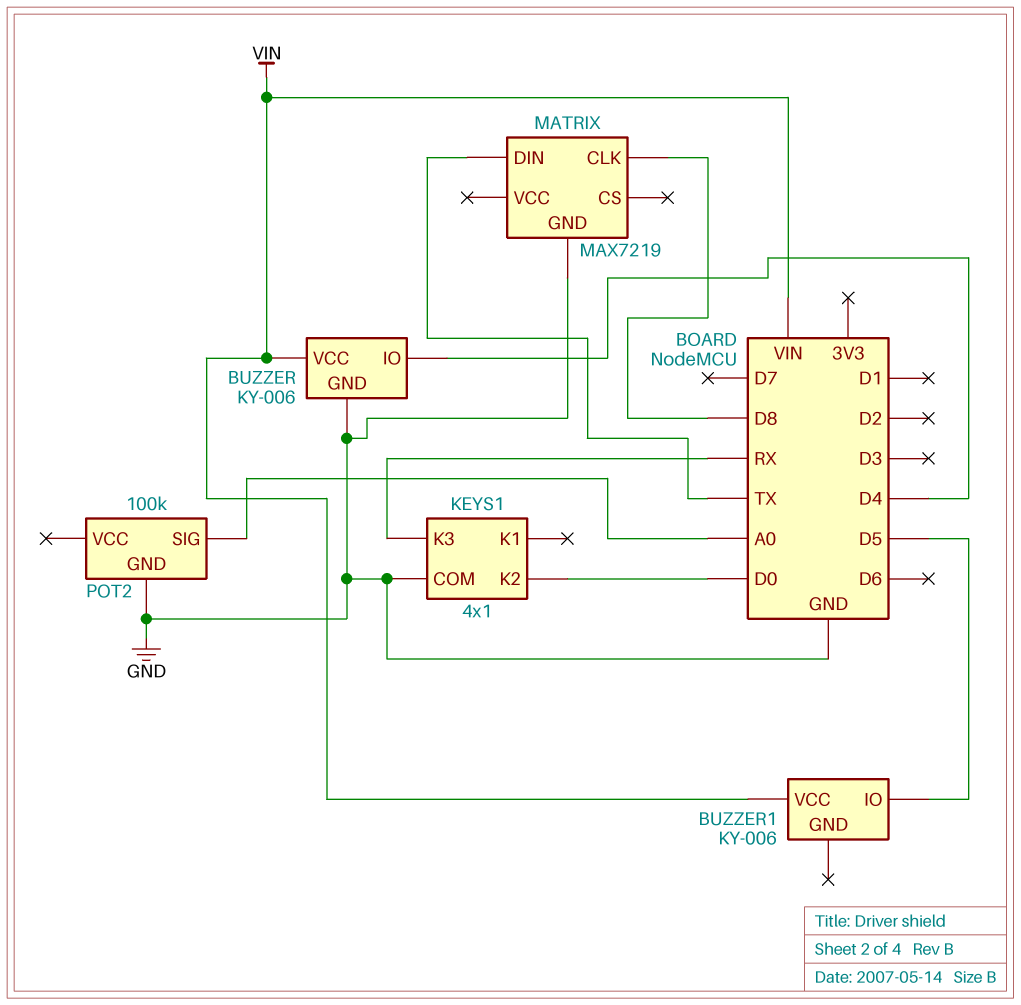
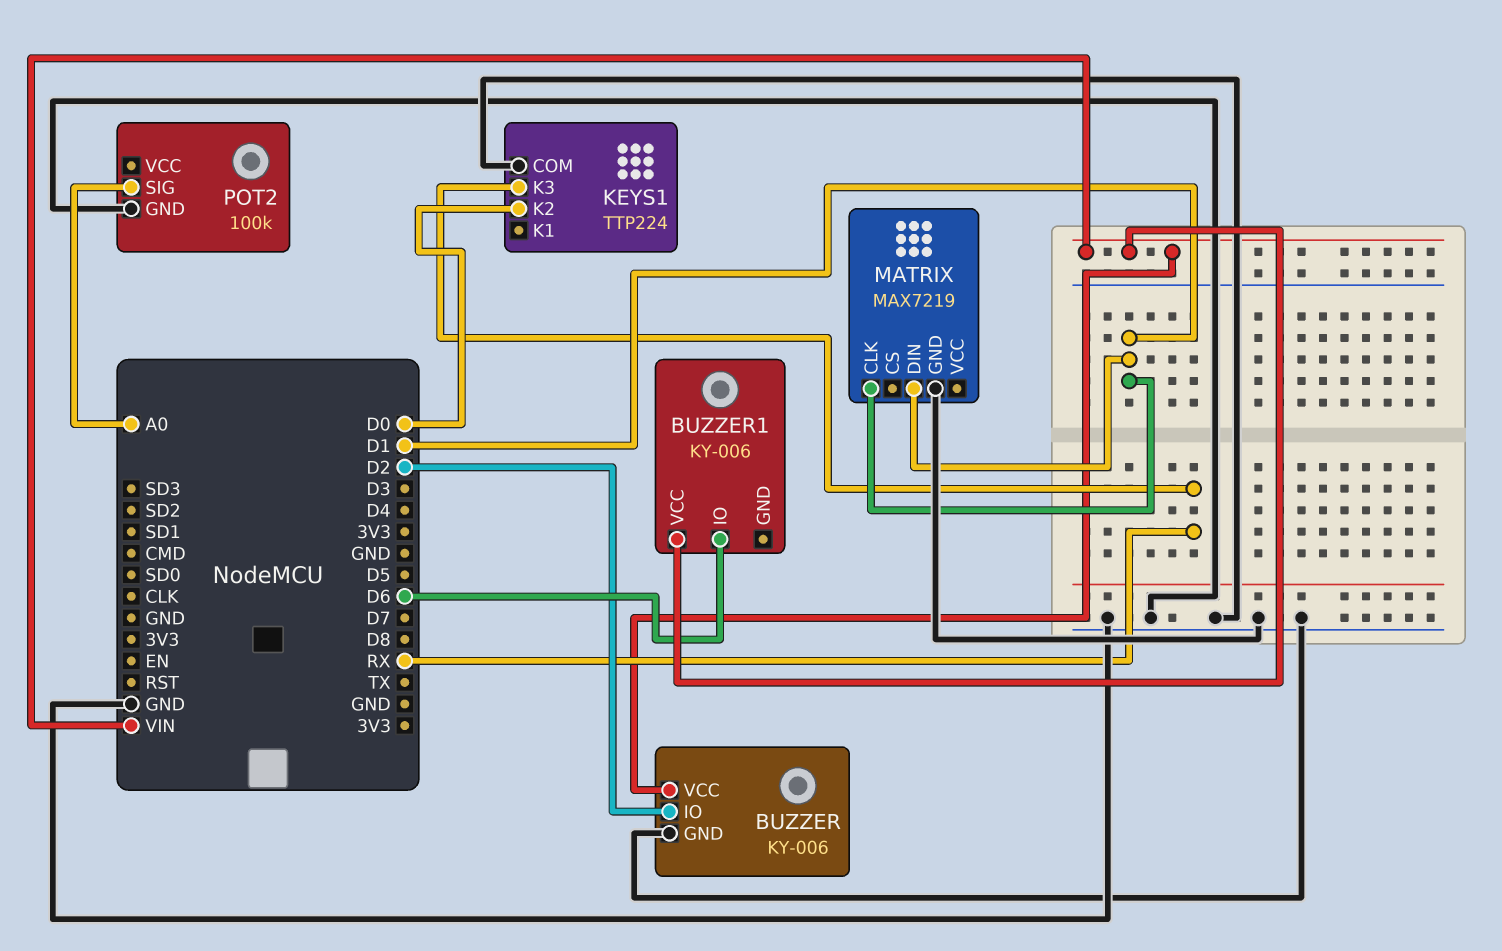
BUZZER pin IO: D4 -> D2
BUZZER1 pin IO: D5 -> D6
KEYS1: 4x1 -> TTP224
MATRIX pin CLK: D8 -> D1
MATRIX pin DIN: TX -> D1

